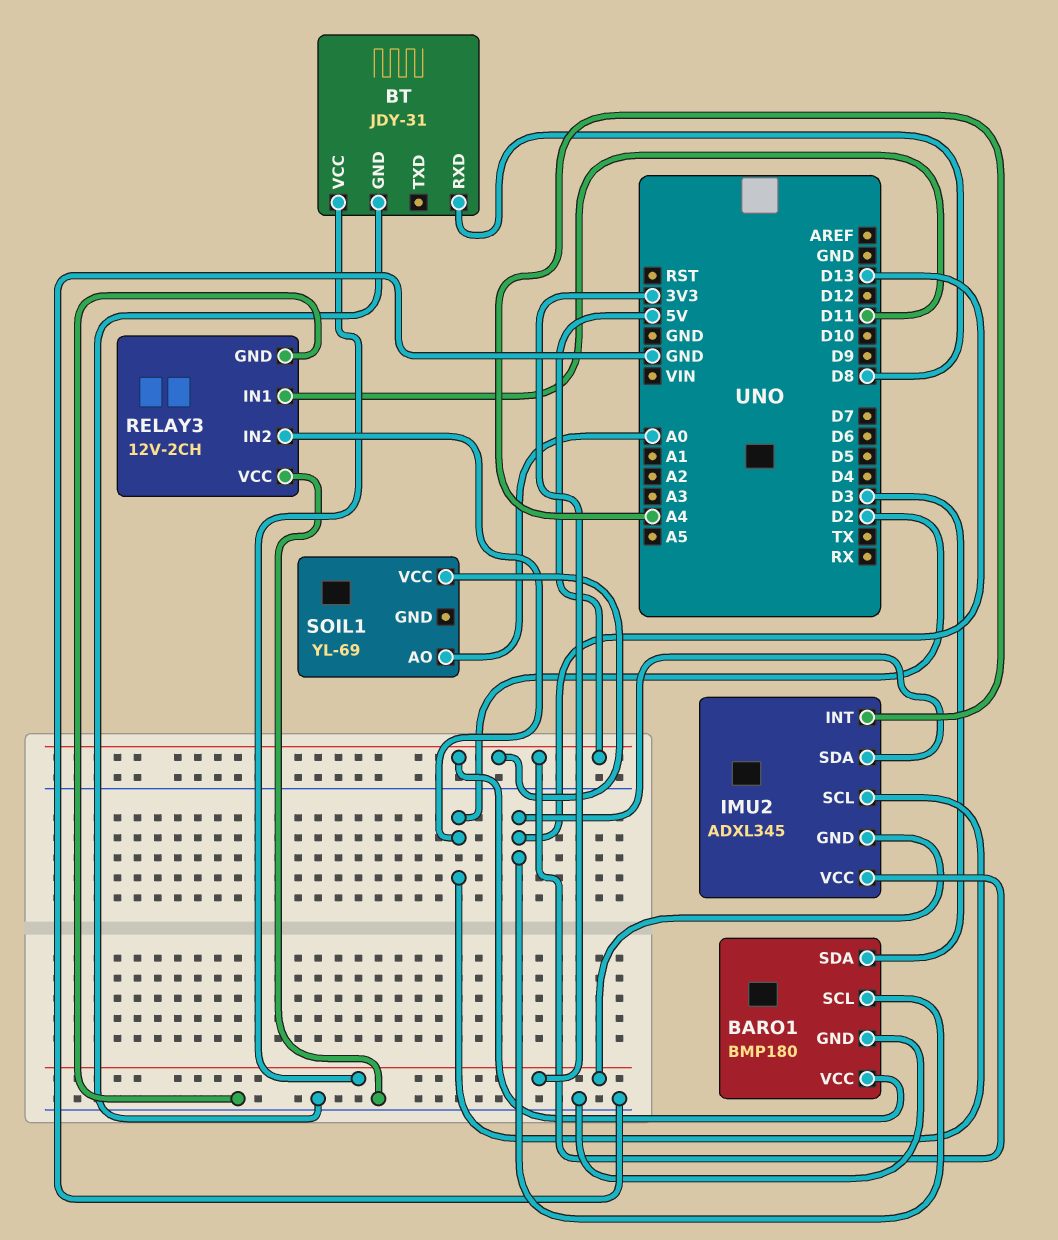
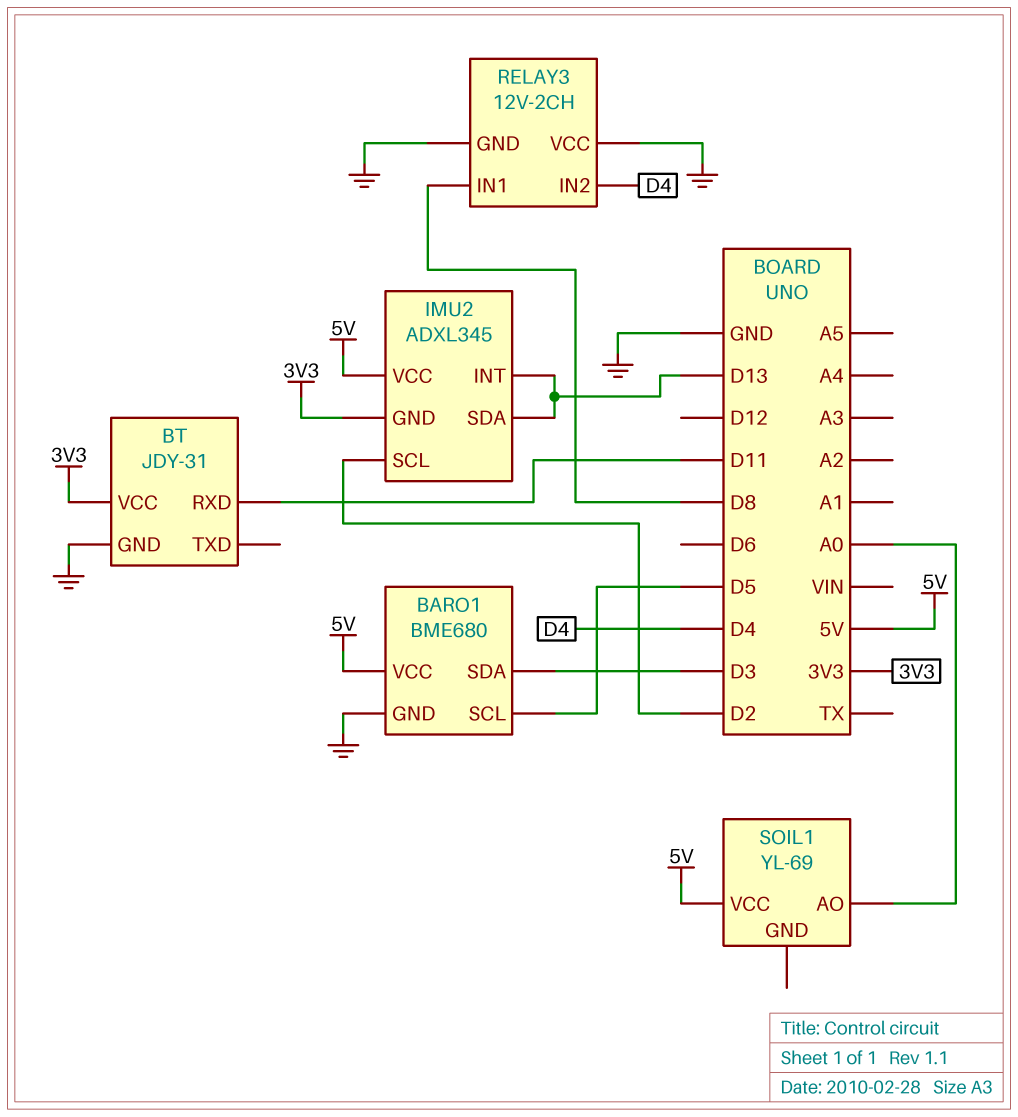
BARO1: BMP180 -> BME680
BARO1 pin SCL: D13 -> D5
BT pin RXD: D8 -> D11
IMU2 pin INT: A4 -> D13
RELAY3 pin IN1: D11 -> D8
RELAY3 pin IN2: D2 -> D4

